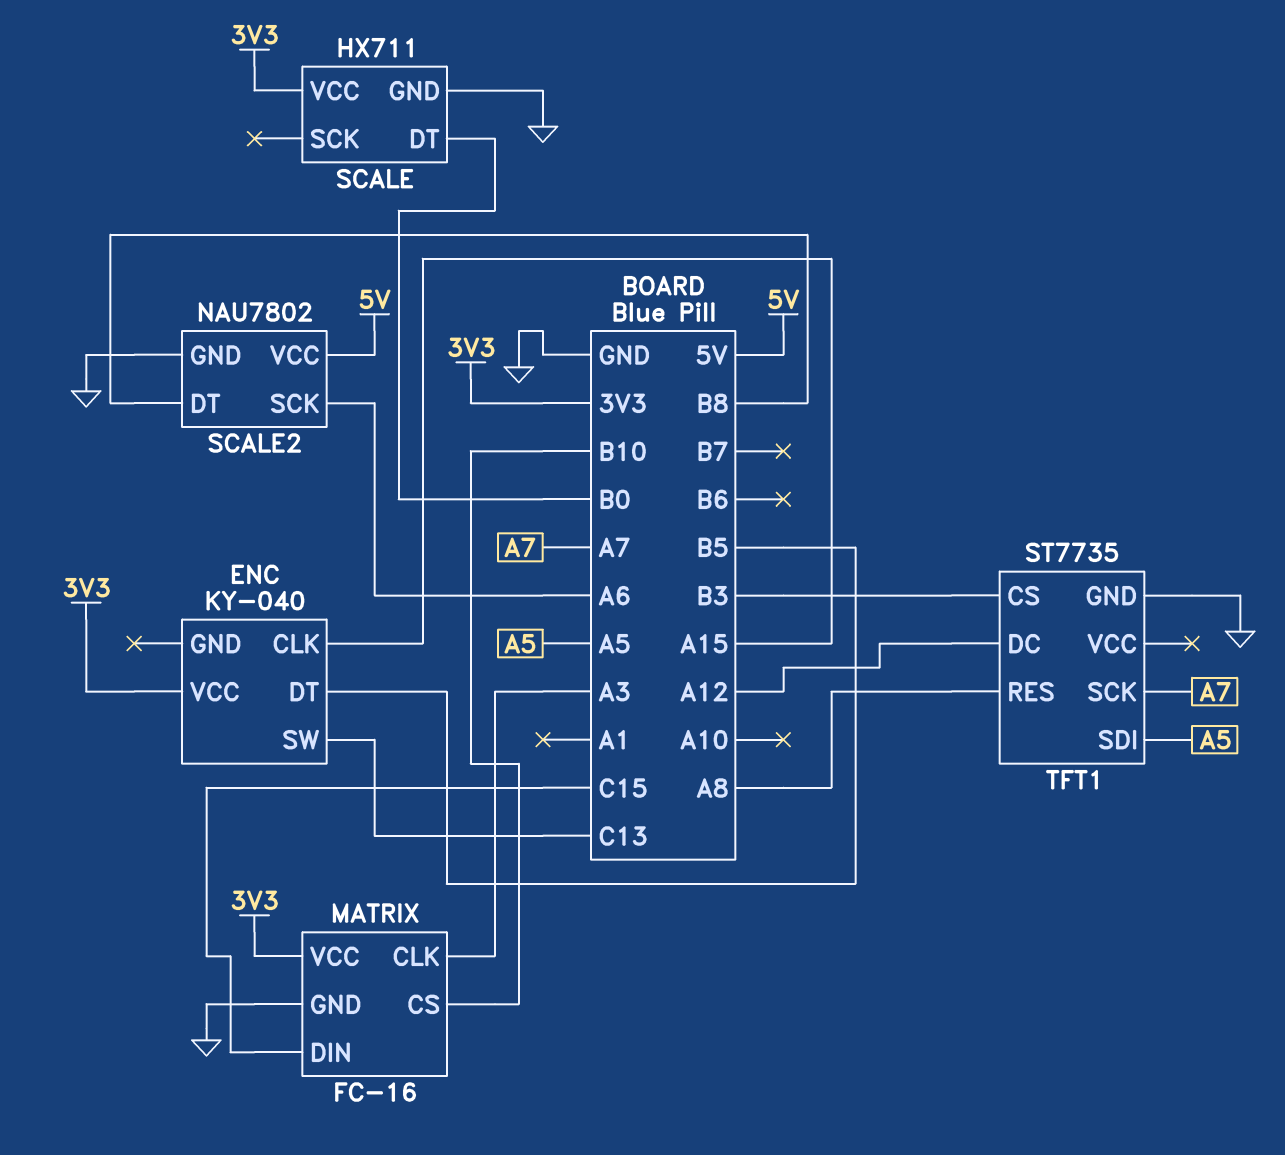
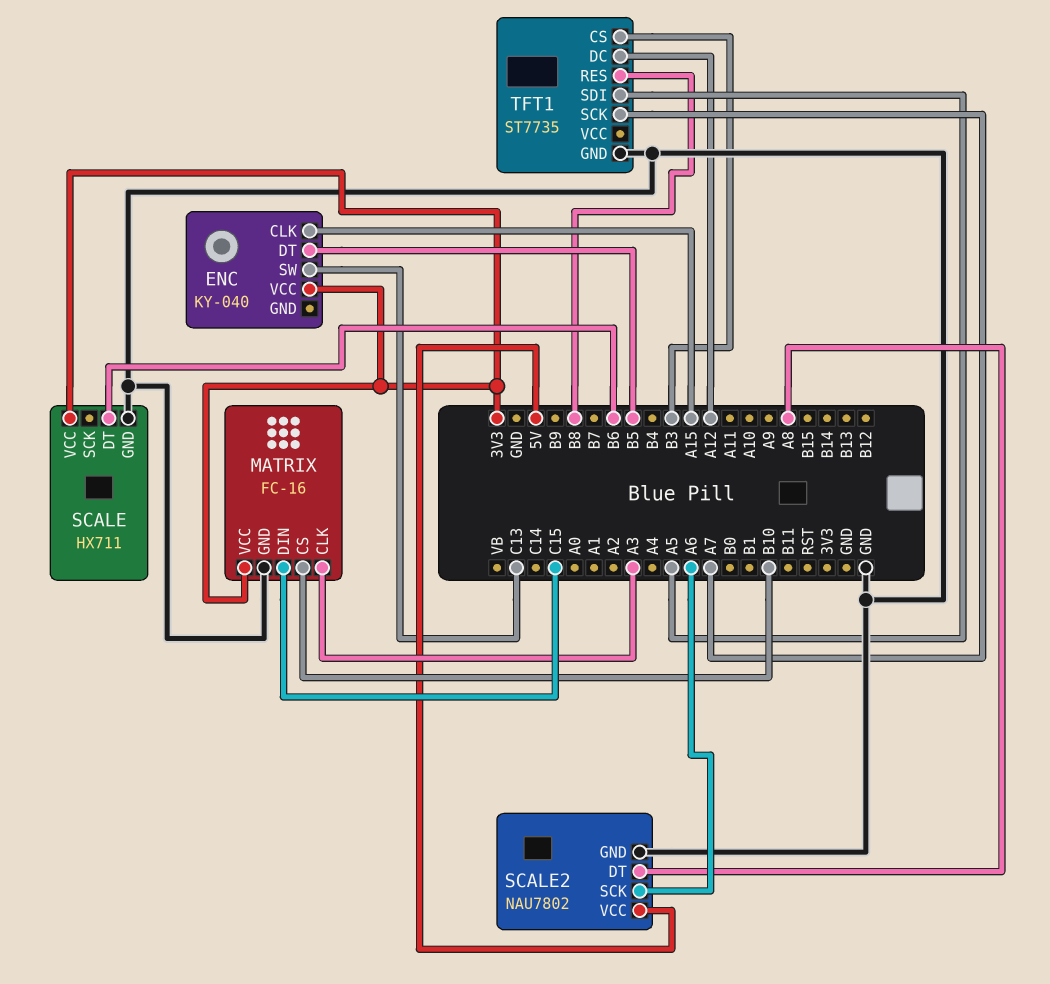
SCALE pin DT: B0 -> B6
SCALE2 pin DT: B8 -> A8
TFT1 pin RES: A8 -> B8

